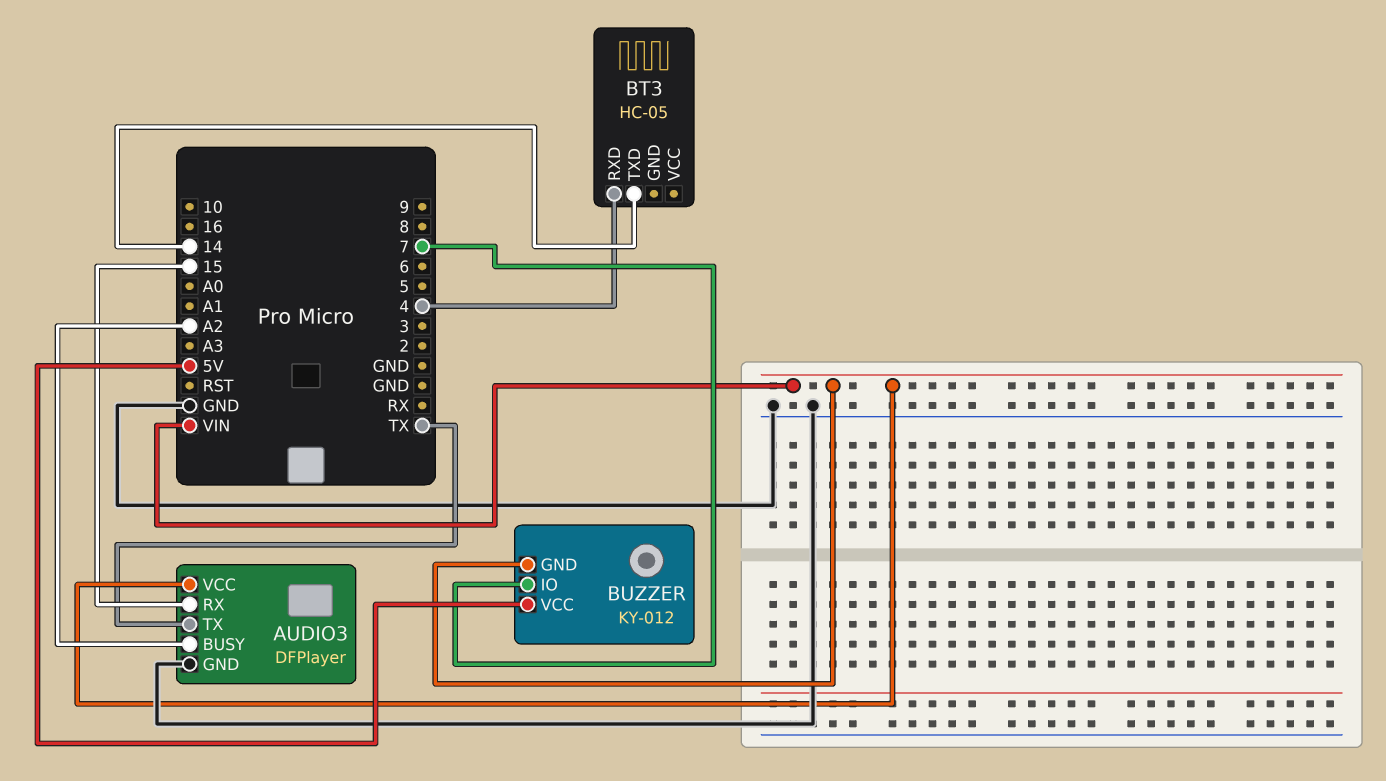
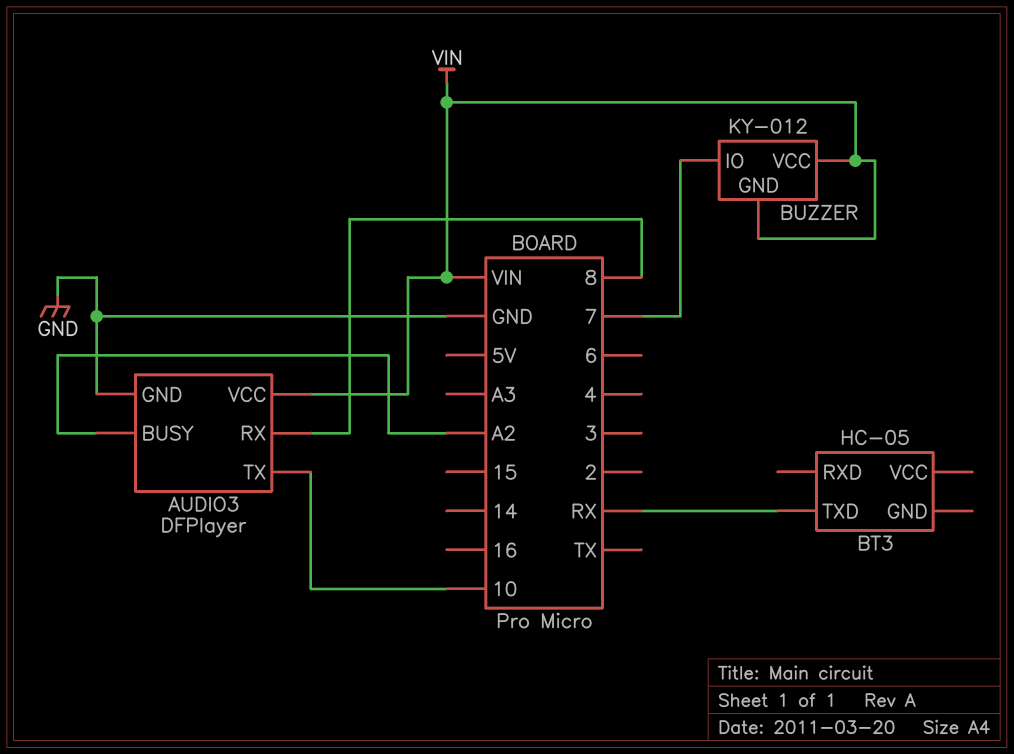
AUDIO3 pin RX: 15 -> 8
AUDIO3 pin TX: TX -> 10
BT3 pin RXD: 4 -> none
BT3 pin TXD: 14 -> RX
BUZZER pin VCC: 5V -> VIN

